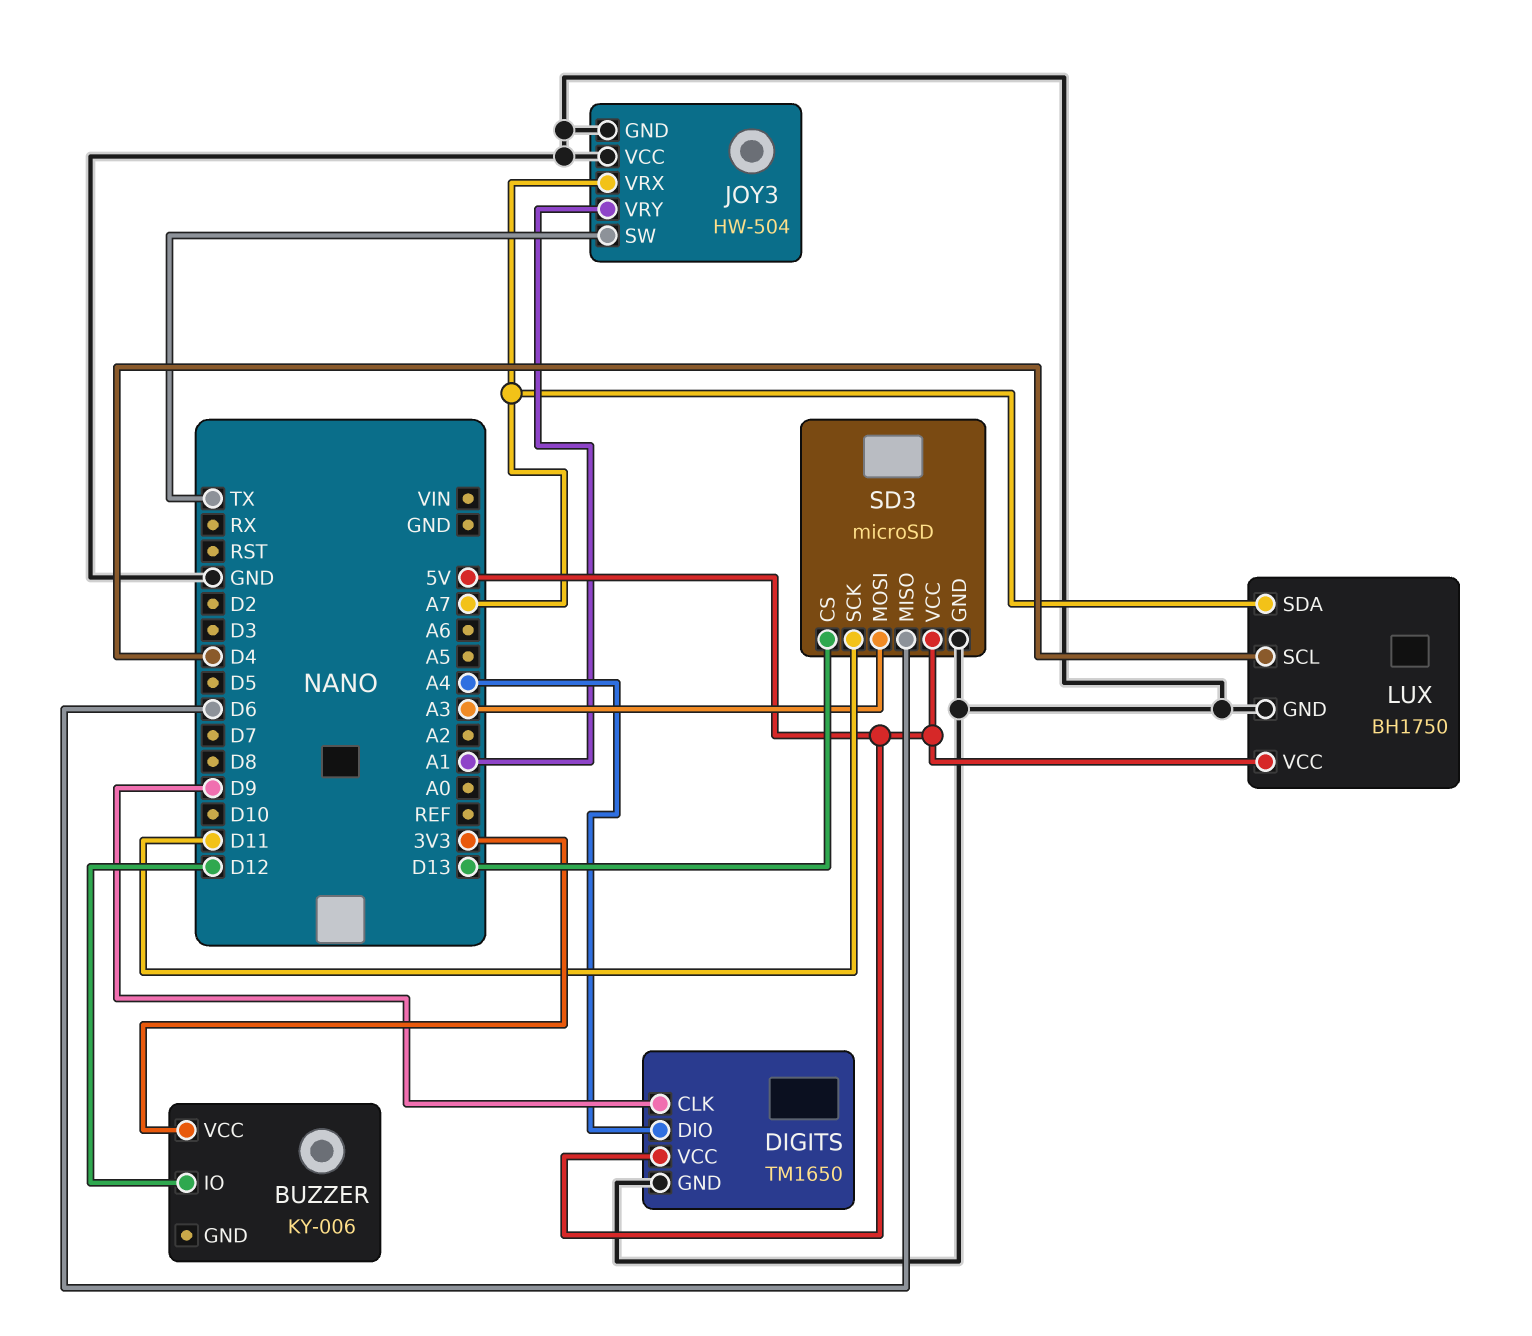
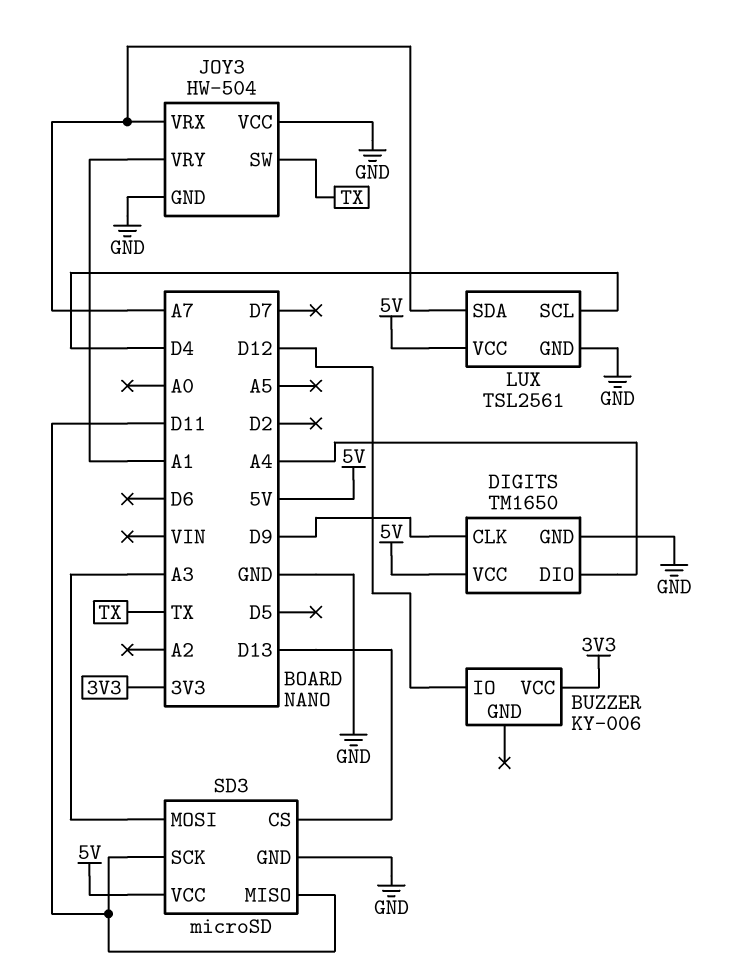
LUX: BH1750 -> TSL2561
SD3 pin MISO: D6 -> D11

